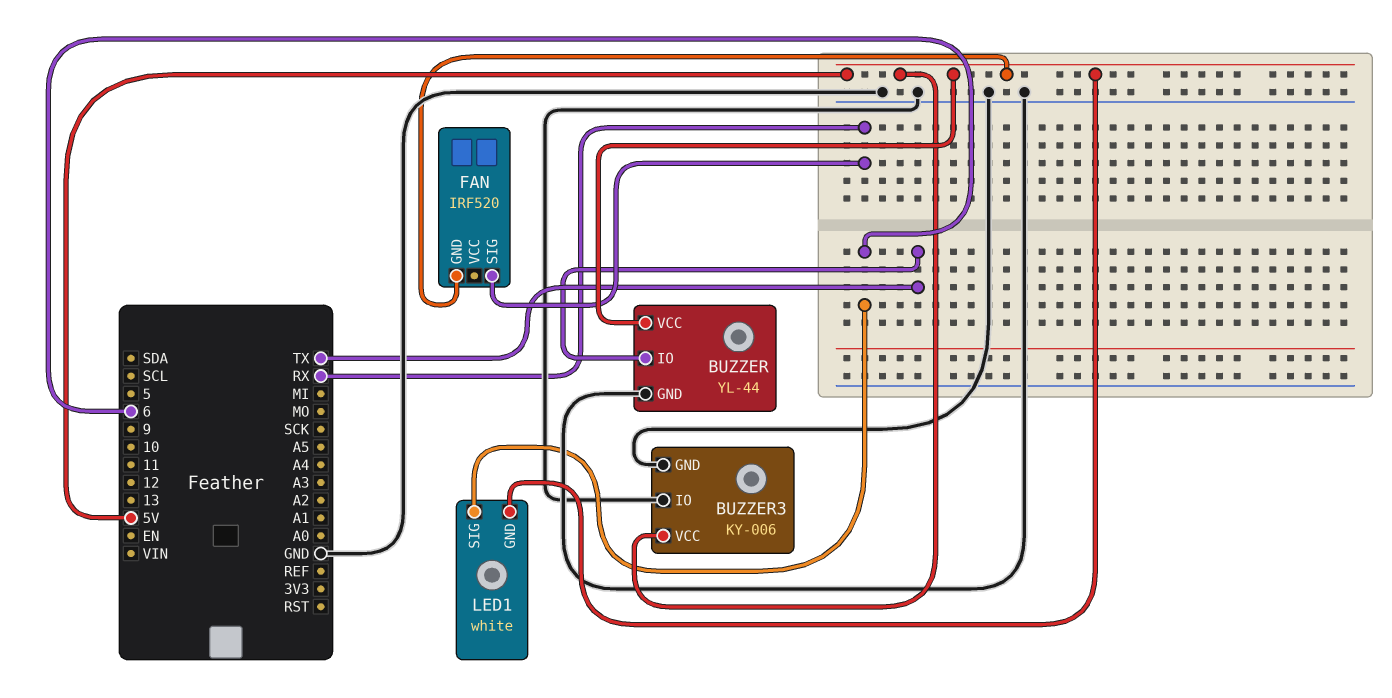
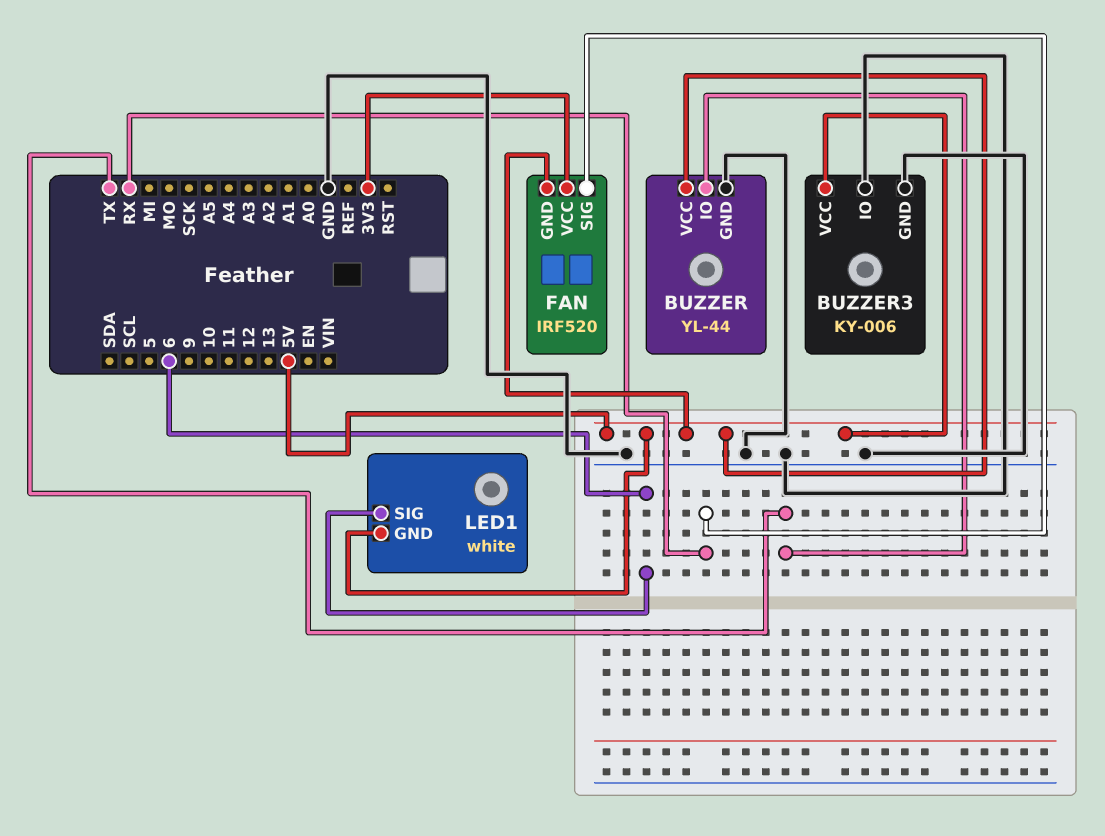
FAN pin VCC: none -> 3V3

